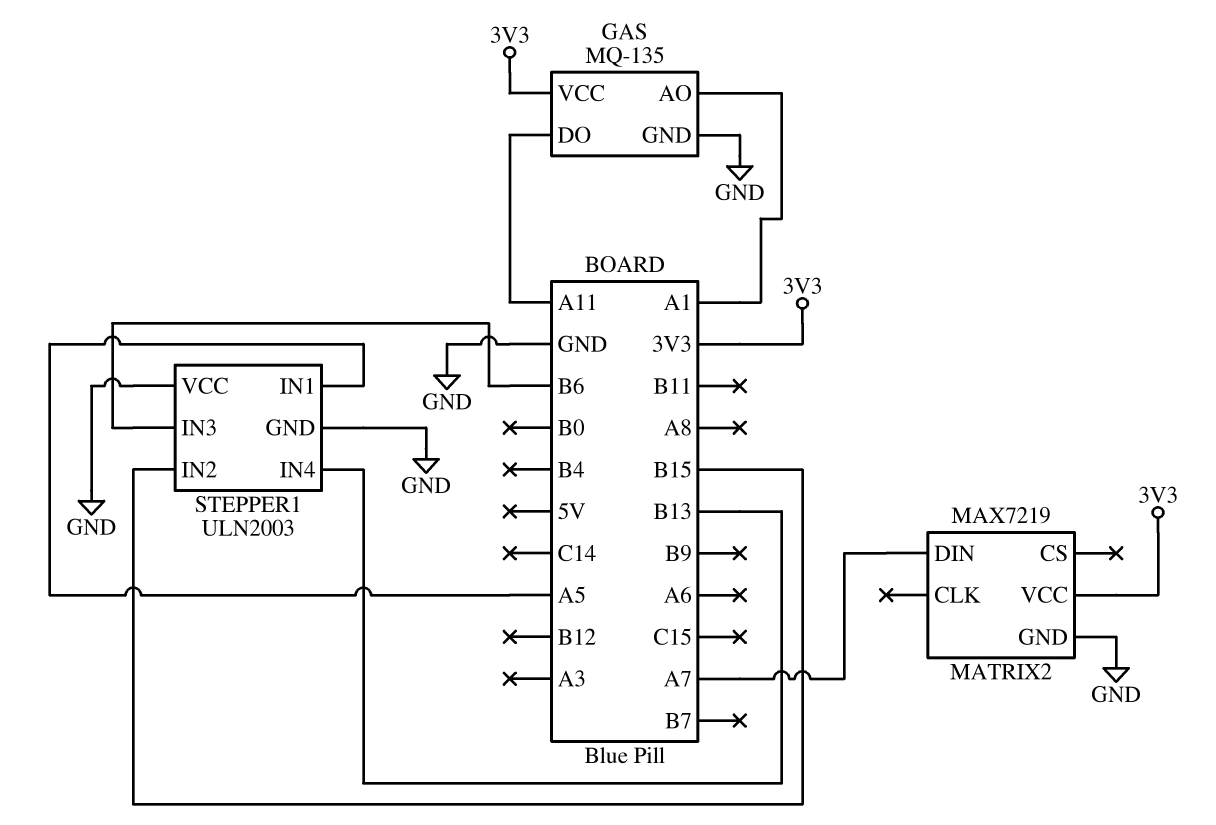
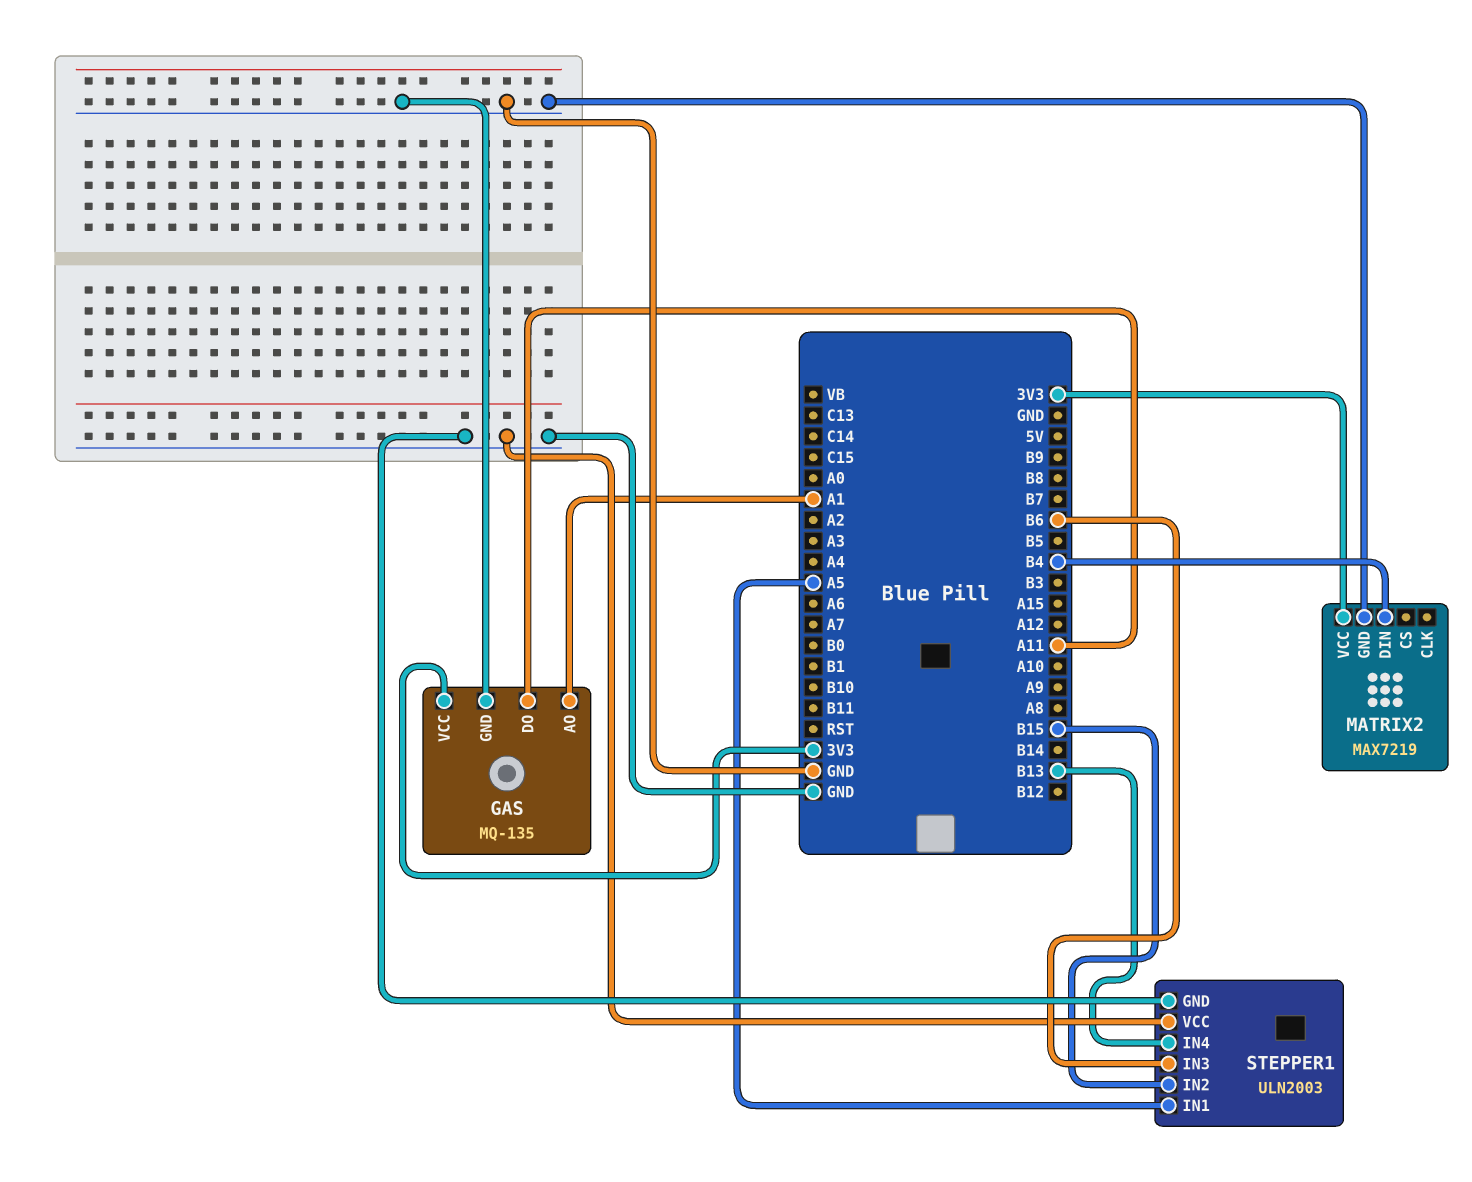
MATRIX2 pin DIN: A7 -> B4

